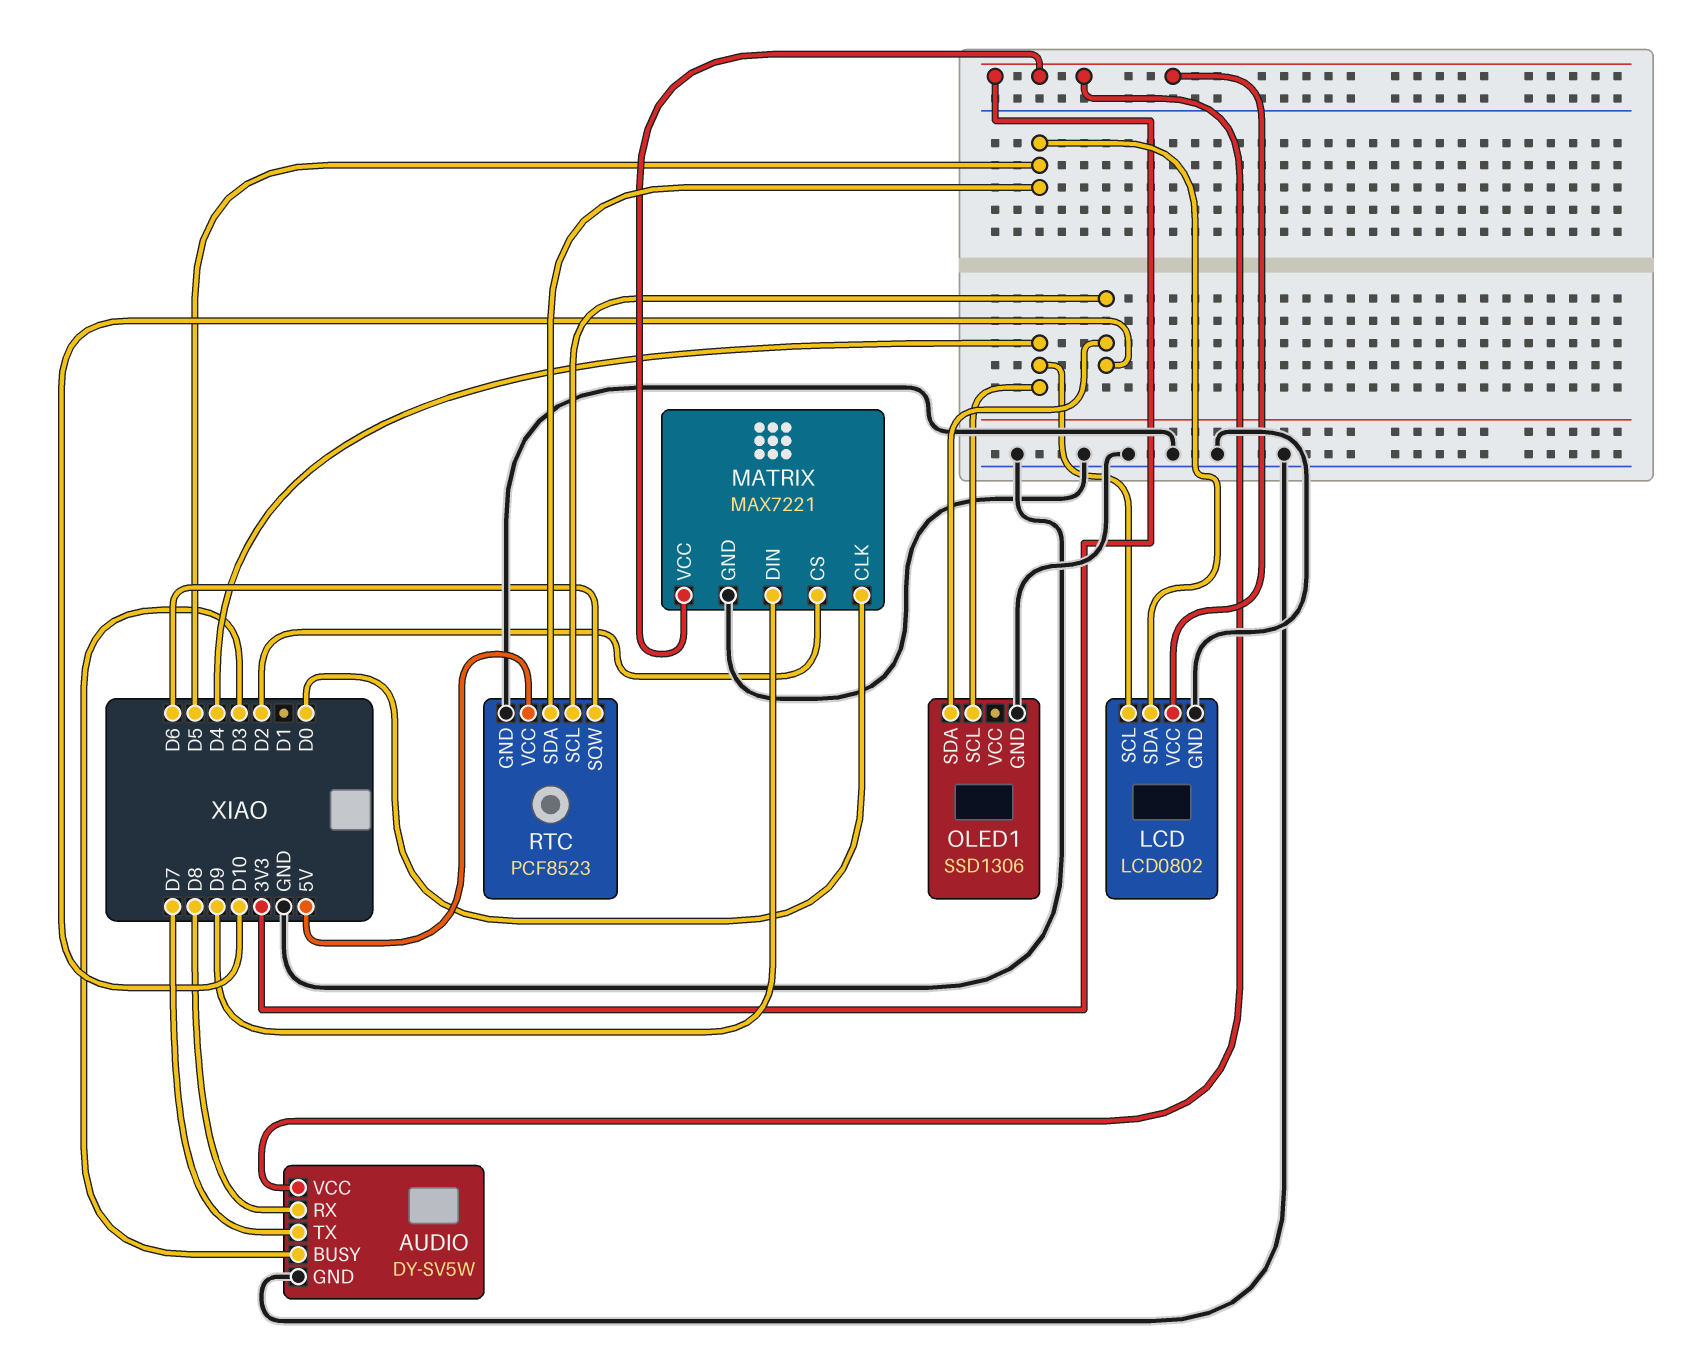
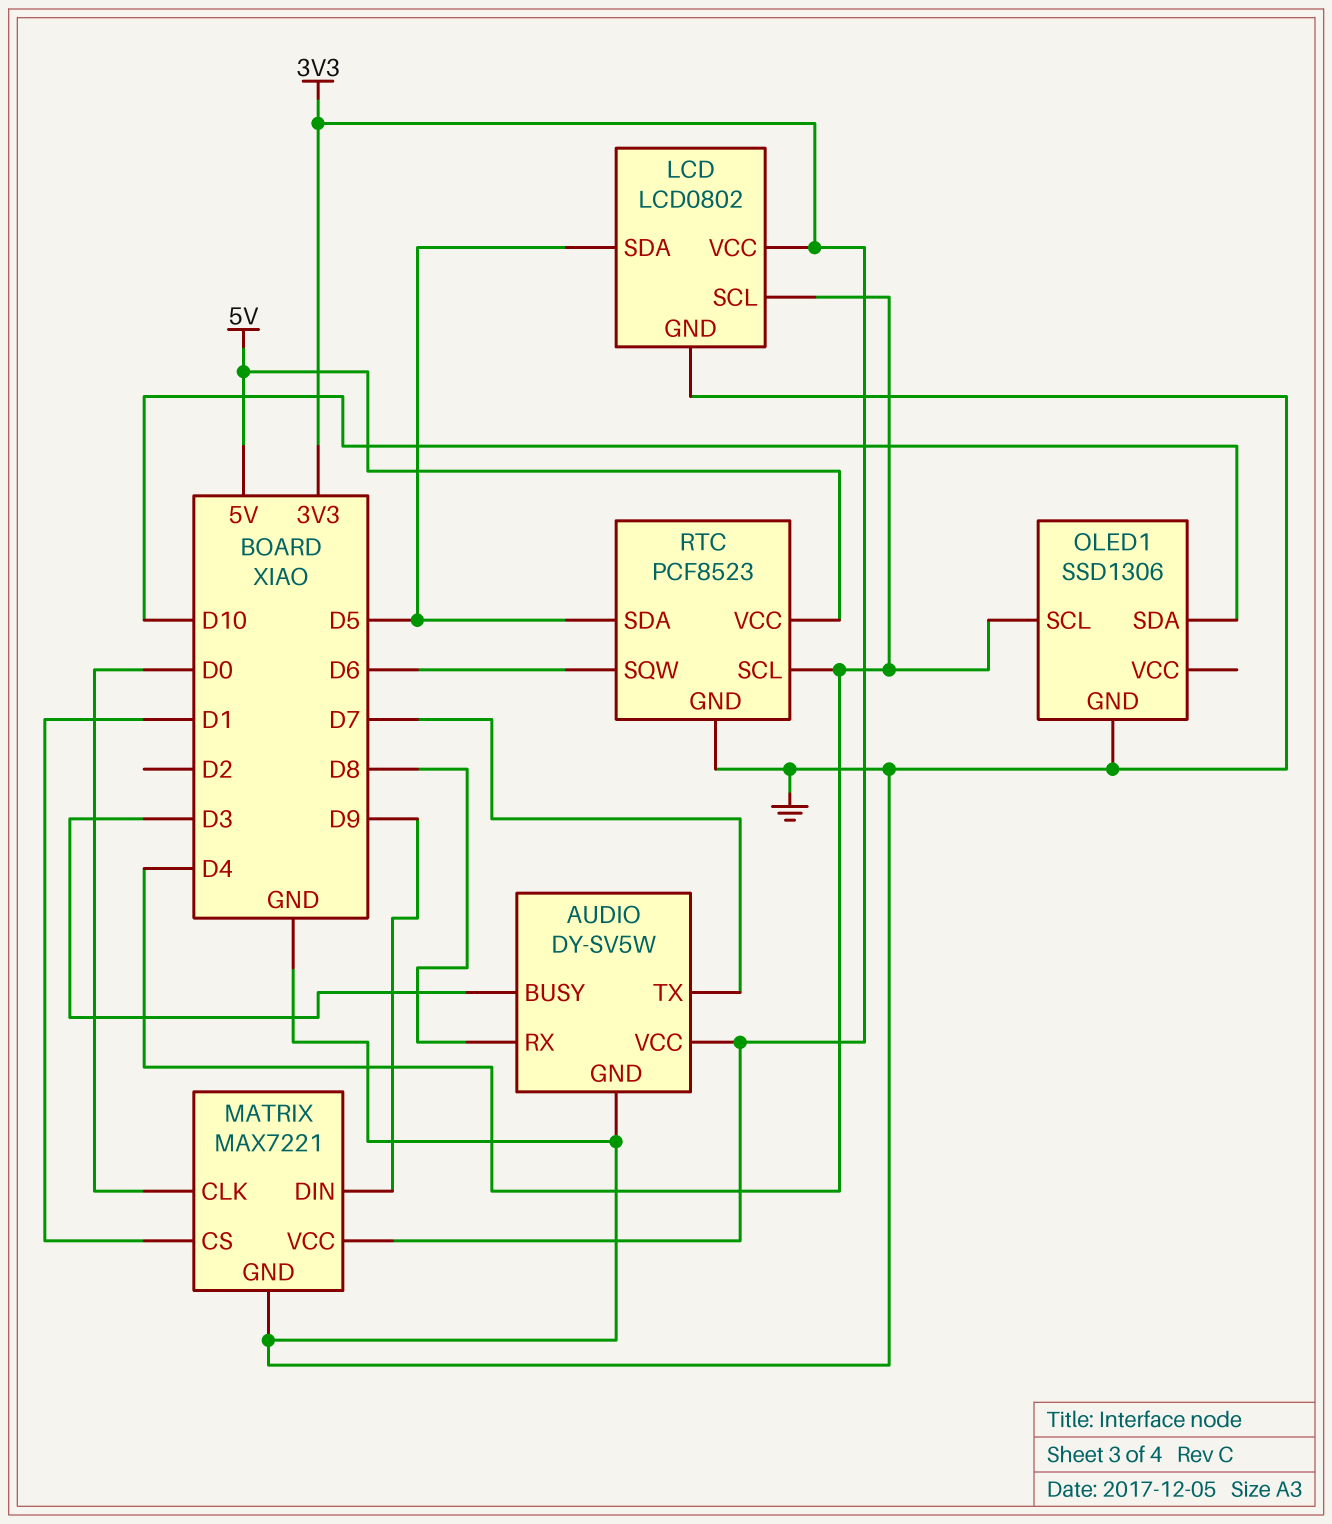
MATRIX pin CS: D2 -> D1
RTC pin SCL: D10 -> D4

